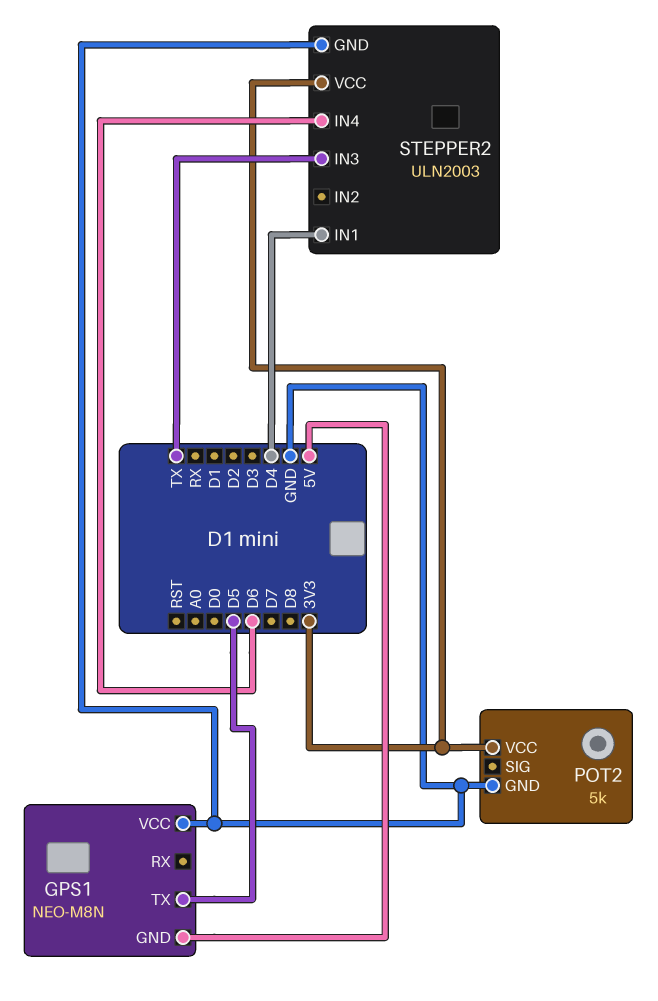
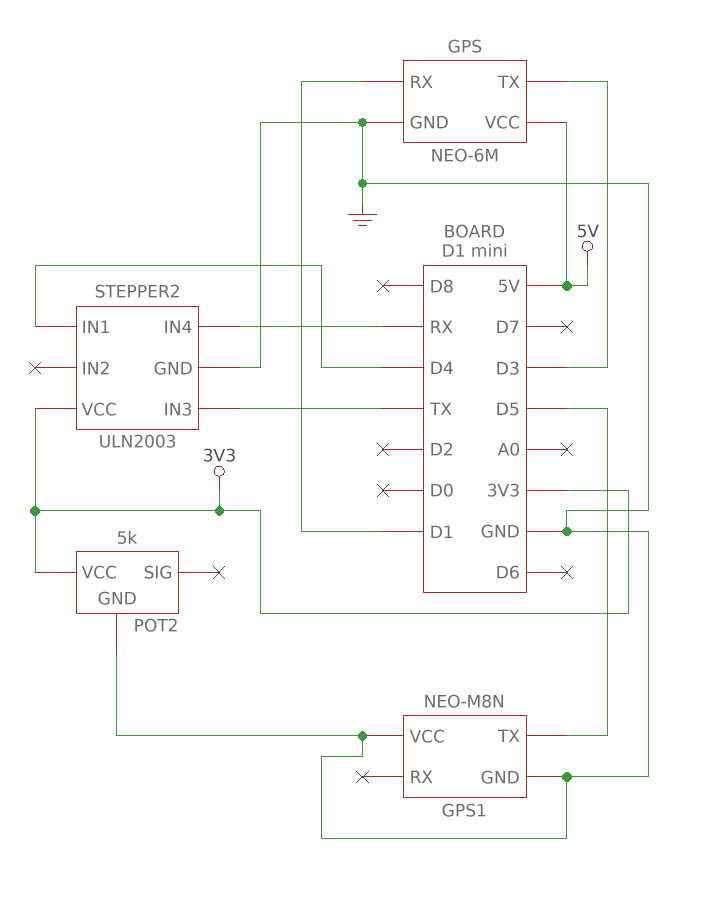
GPS: none -> NEO-6M
GPS pin GND: none -> GND
GPS pin RX: none -> D1
GPS pin TX: none -> D3
GPS pin VCC: none -> 5V
GPS1 pin GND: 5V -> GND
STEPPER2 pin IN4: D6 -> RX

